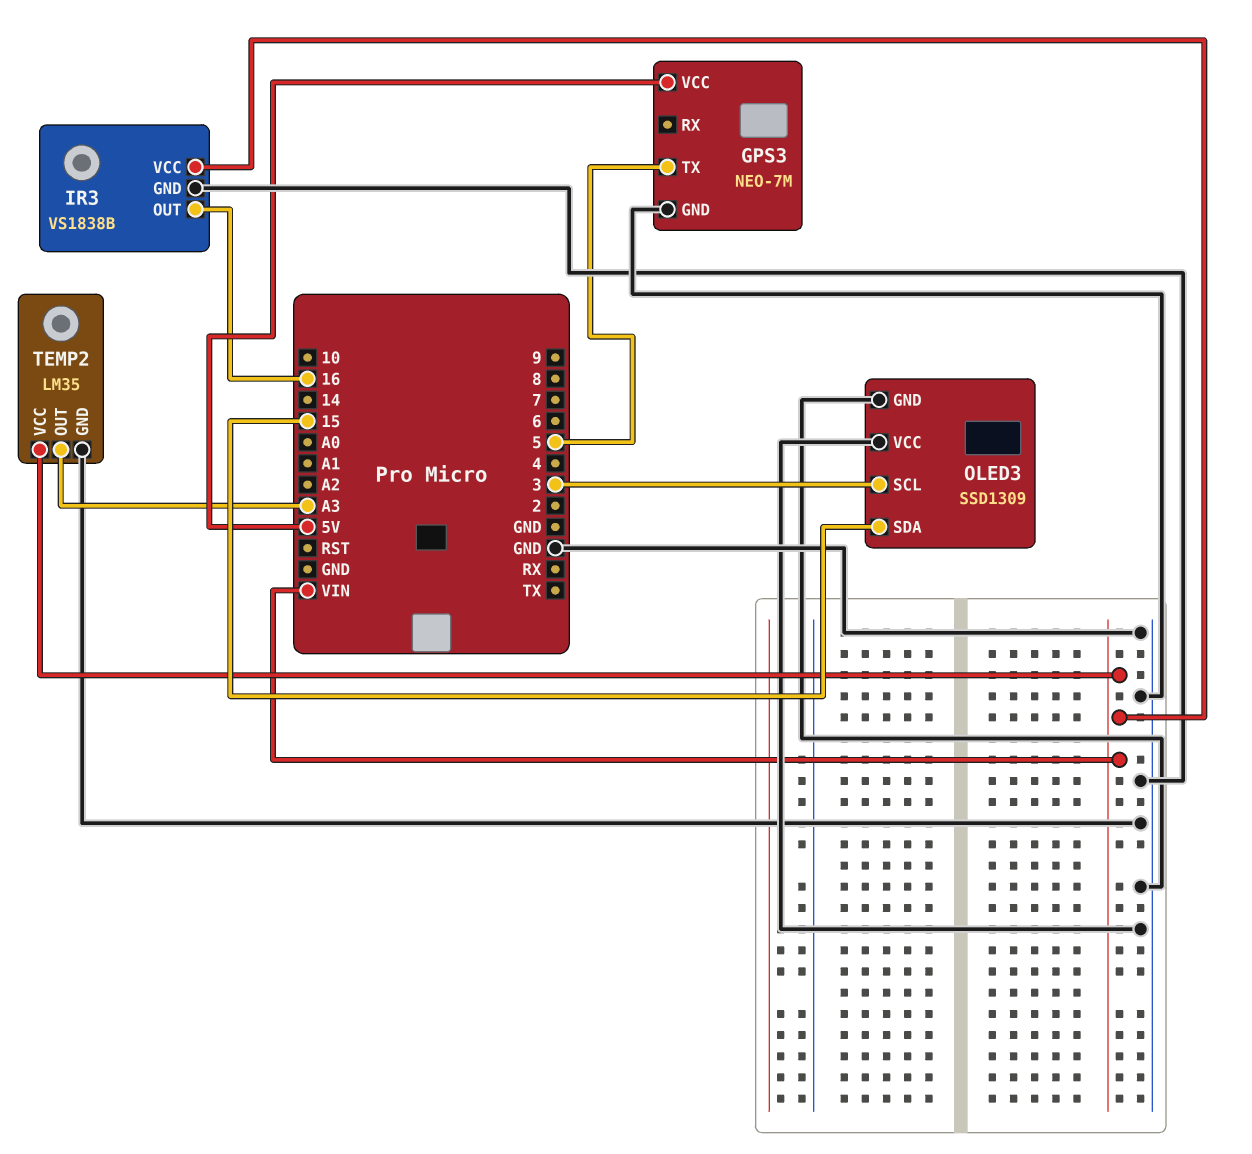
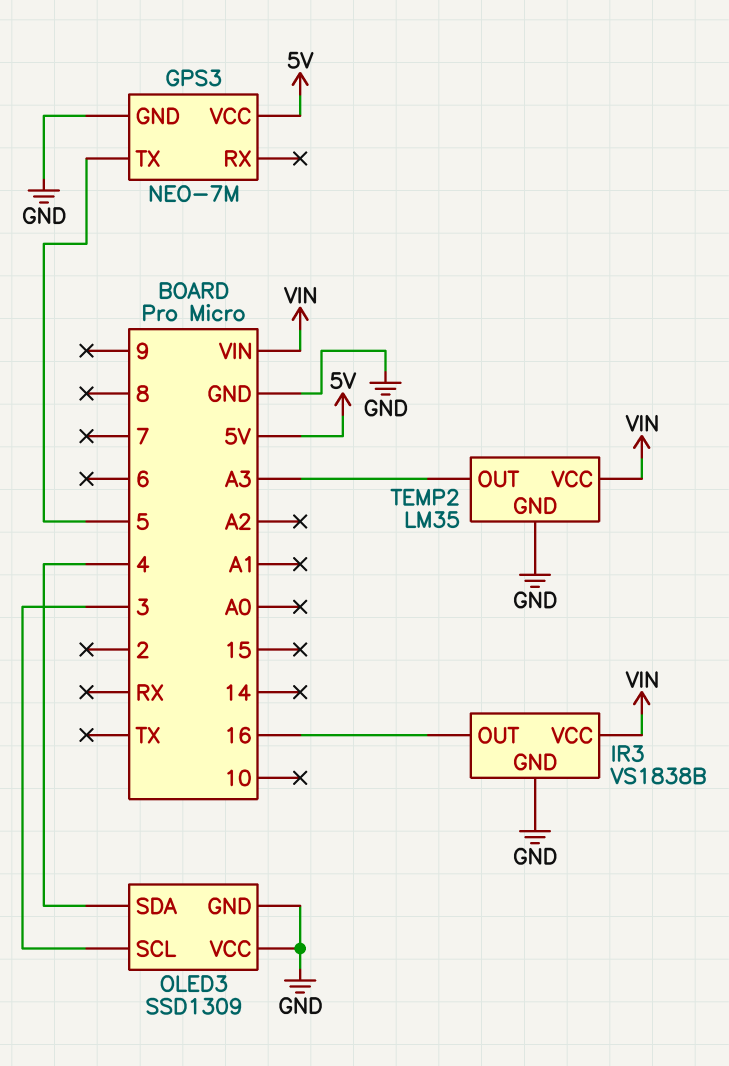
OLED3 pin SDA: 15 -> 4

